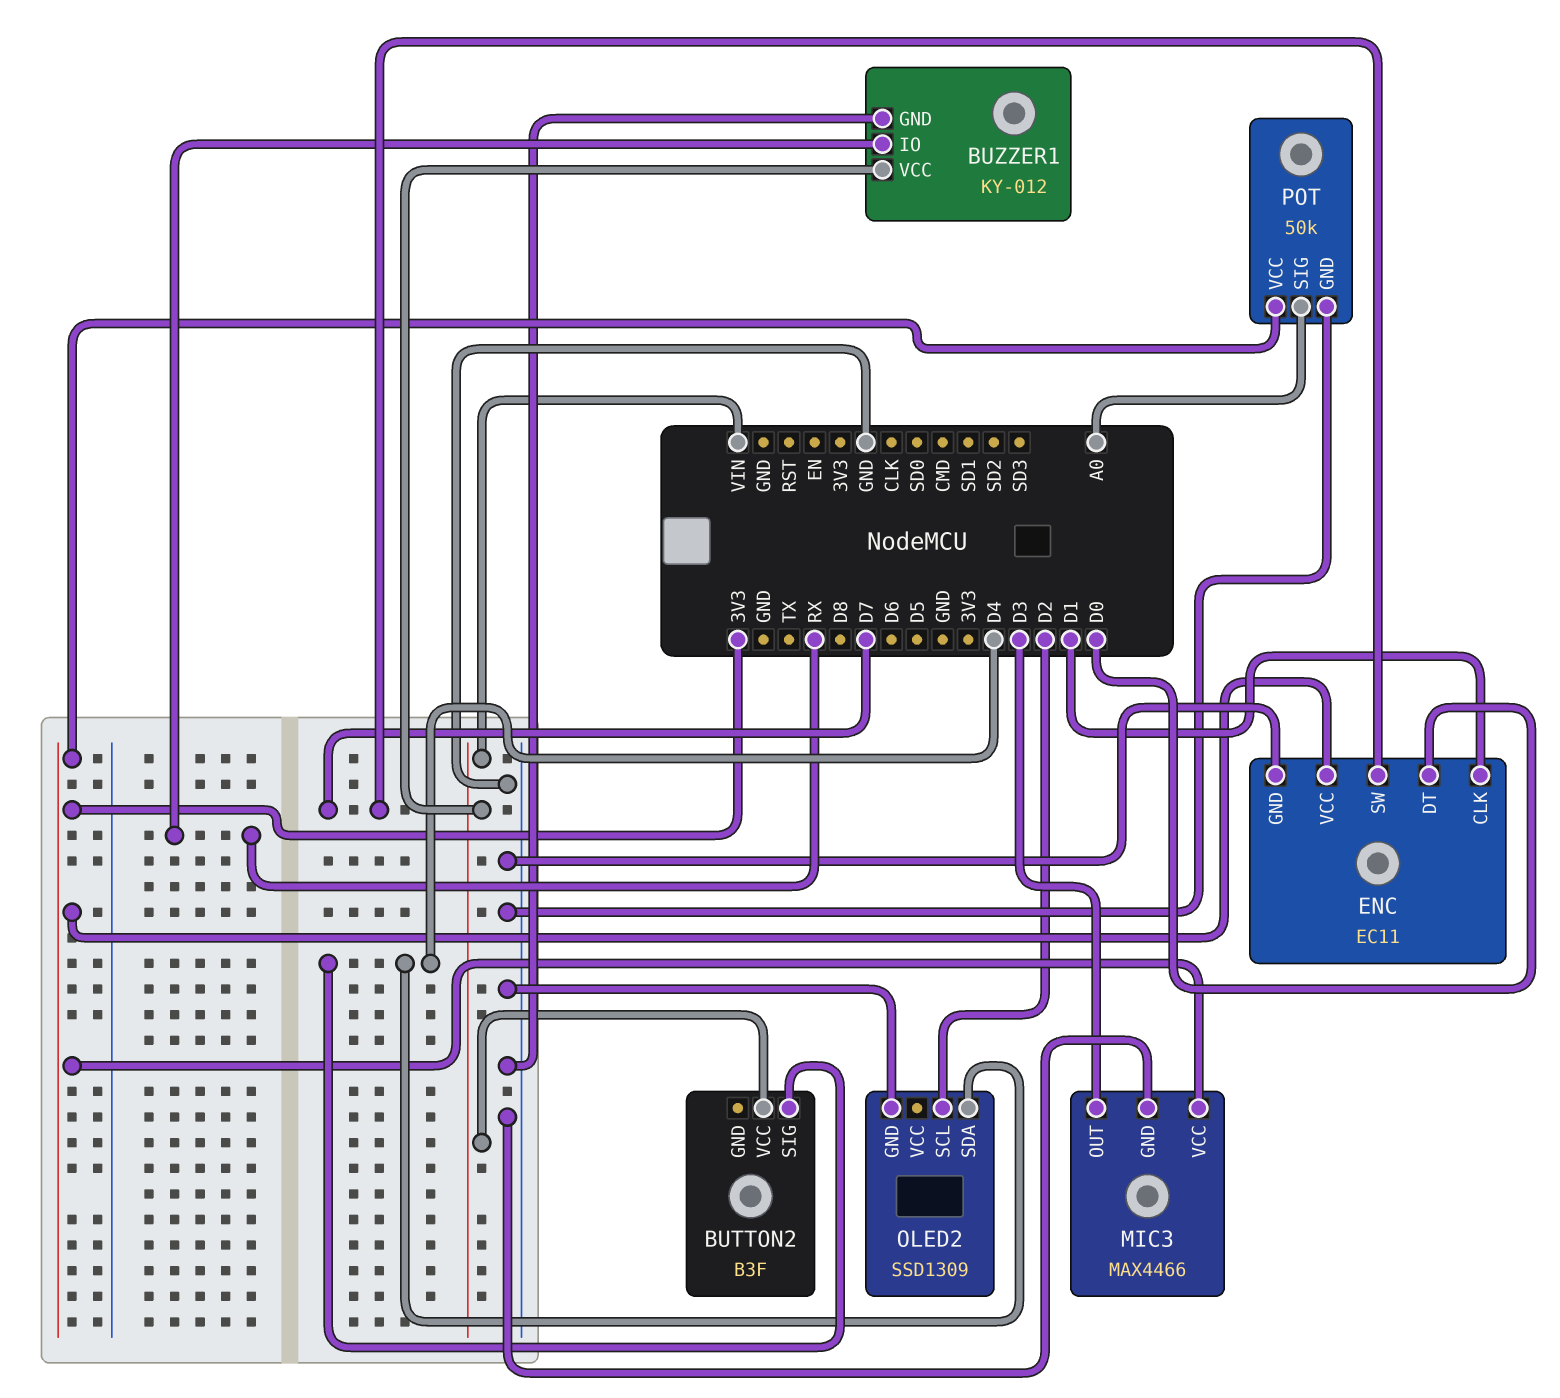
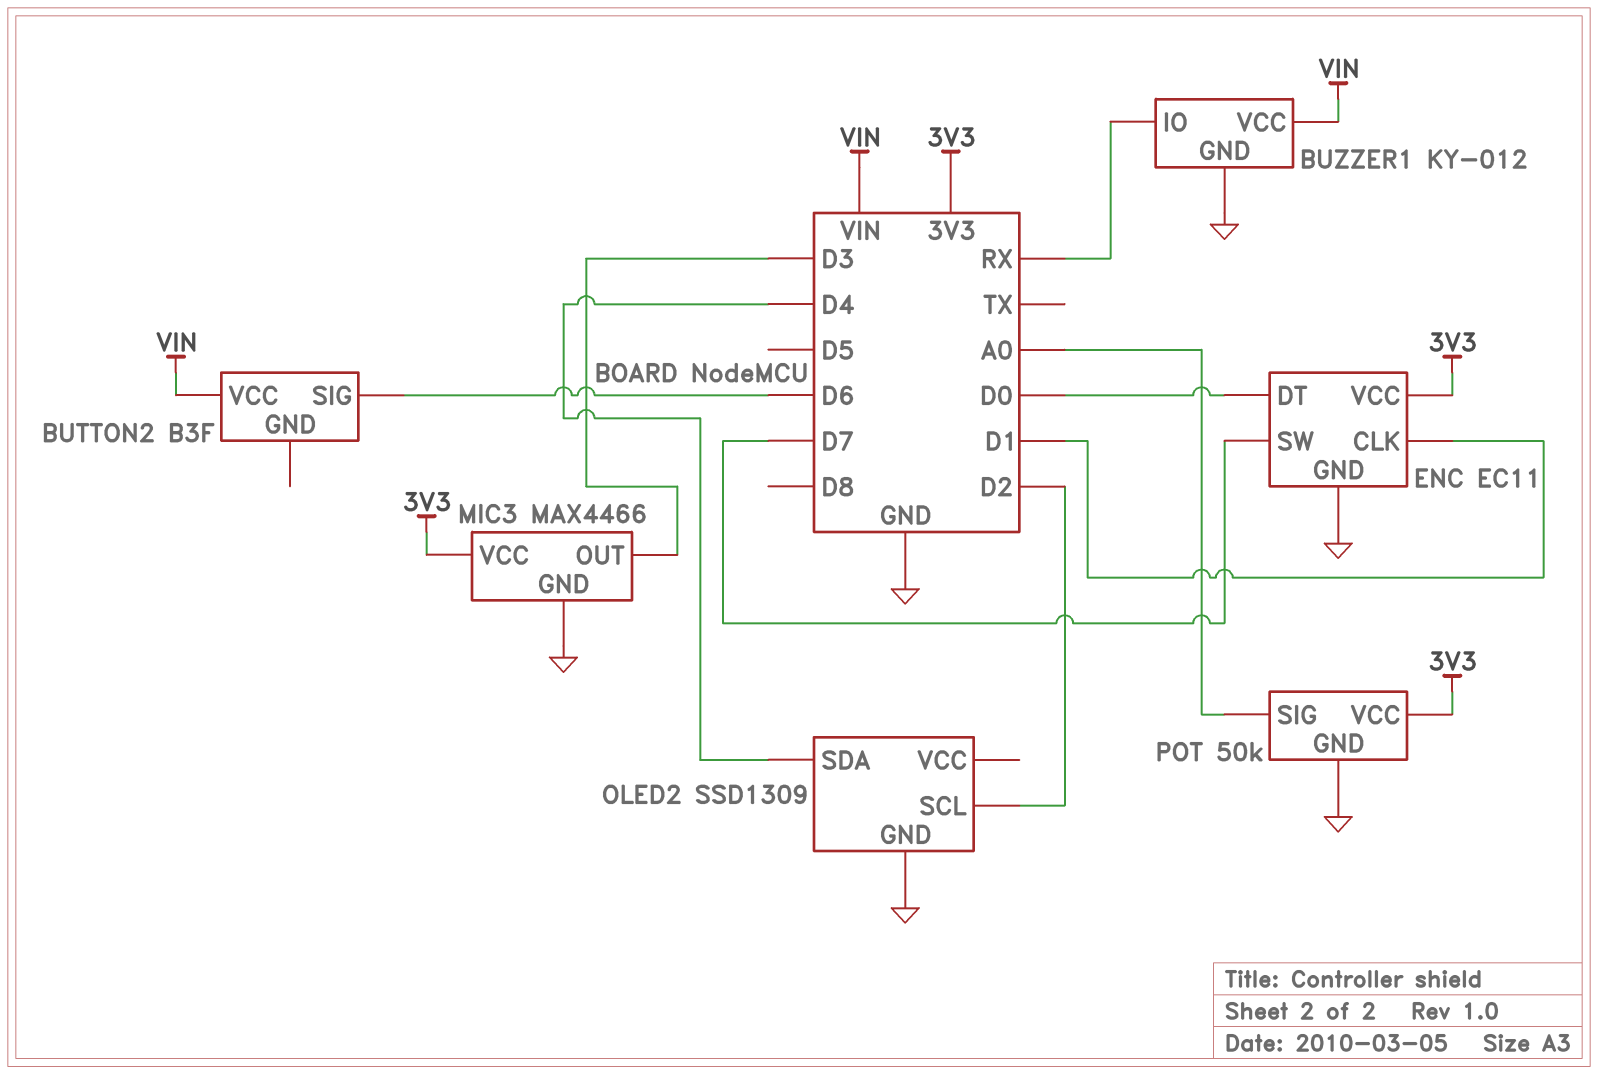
BUTTON2 pin SIG: D4 -> D6

